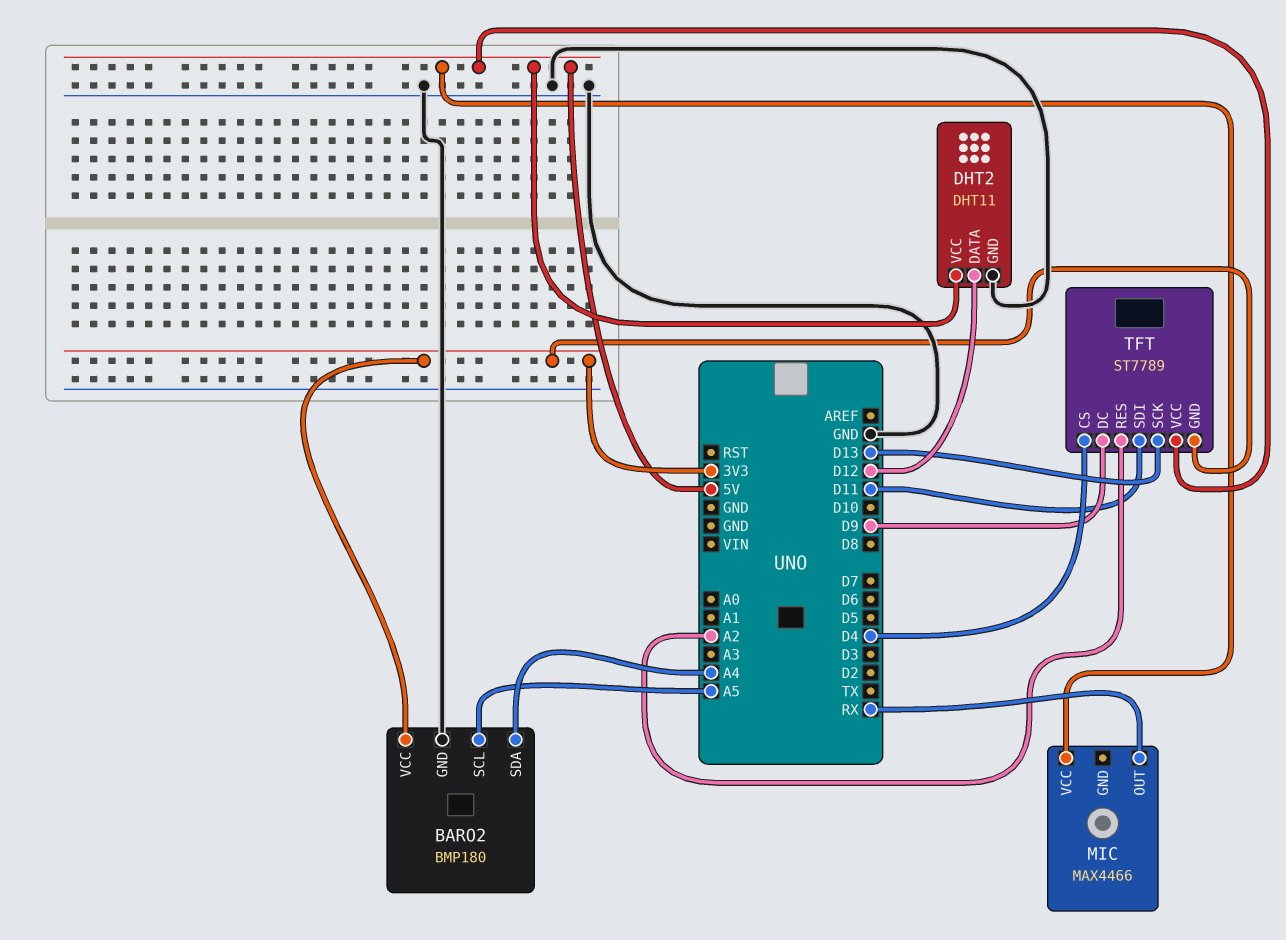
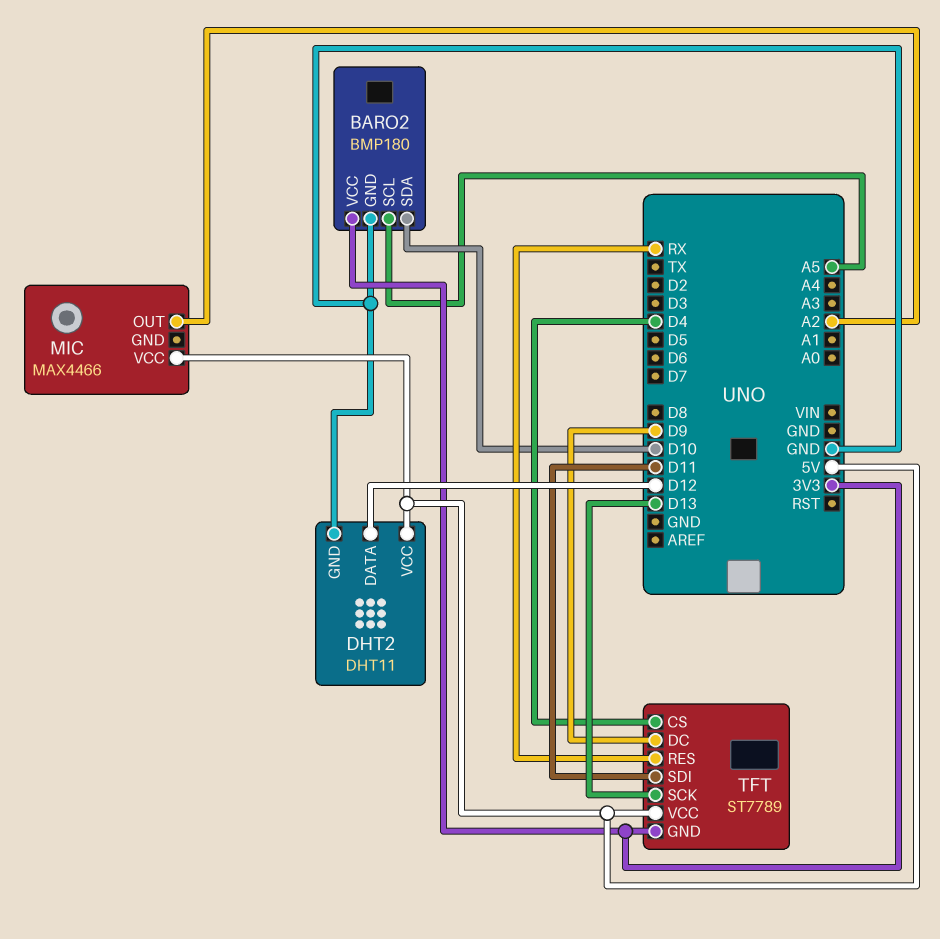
BARO2 pin SDA: A4 -> D10
MIC pin OUT: RX -> A2
TFT pin RES: A2 -> RX

